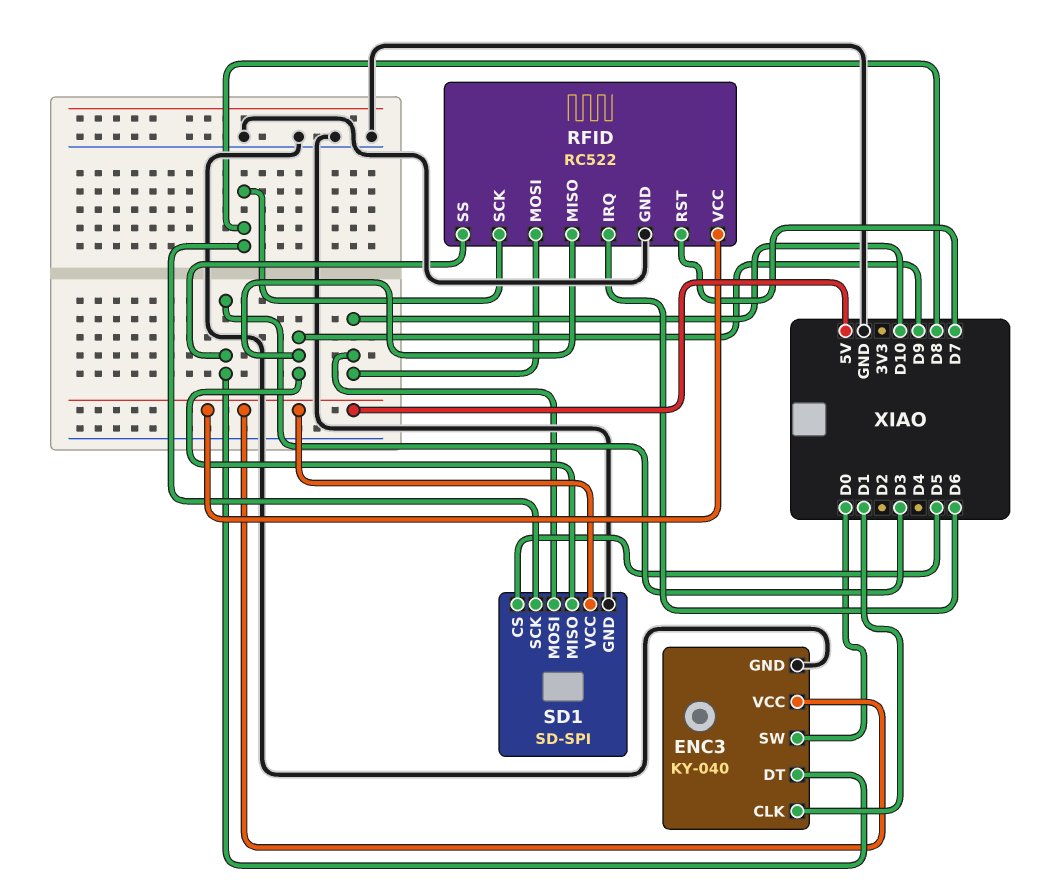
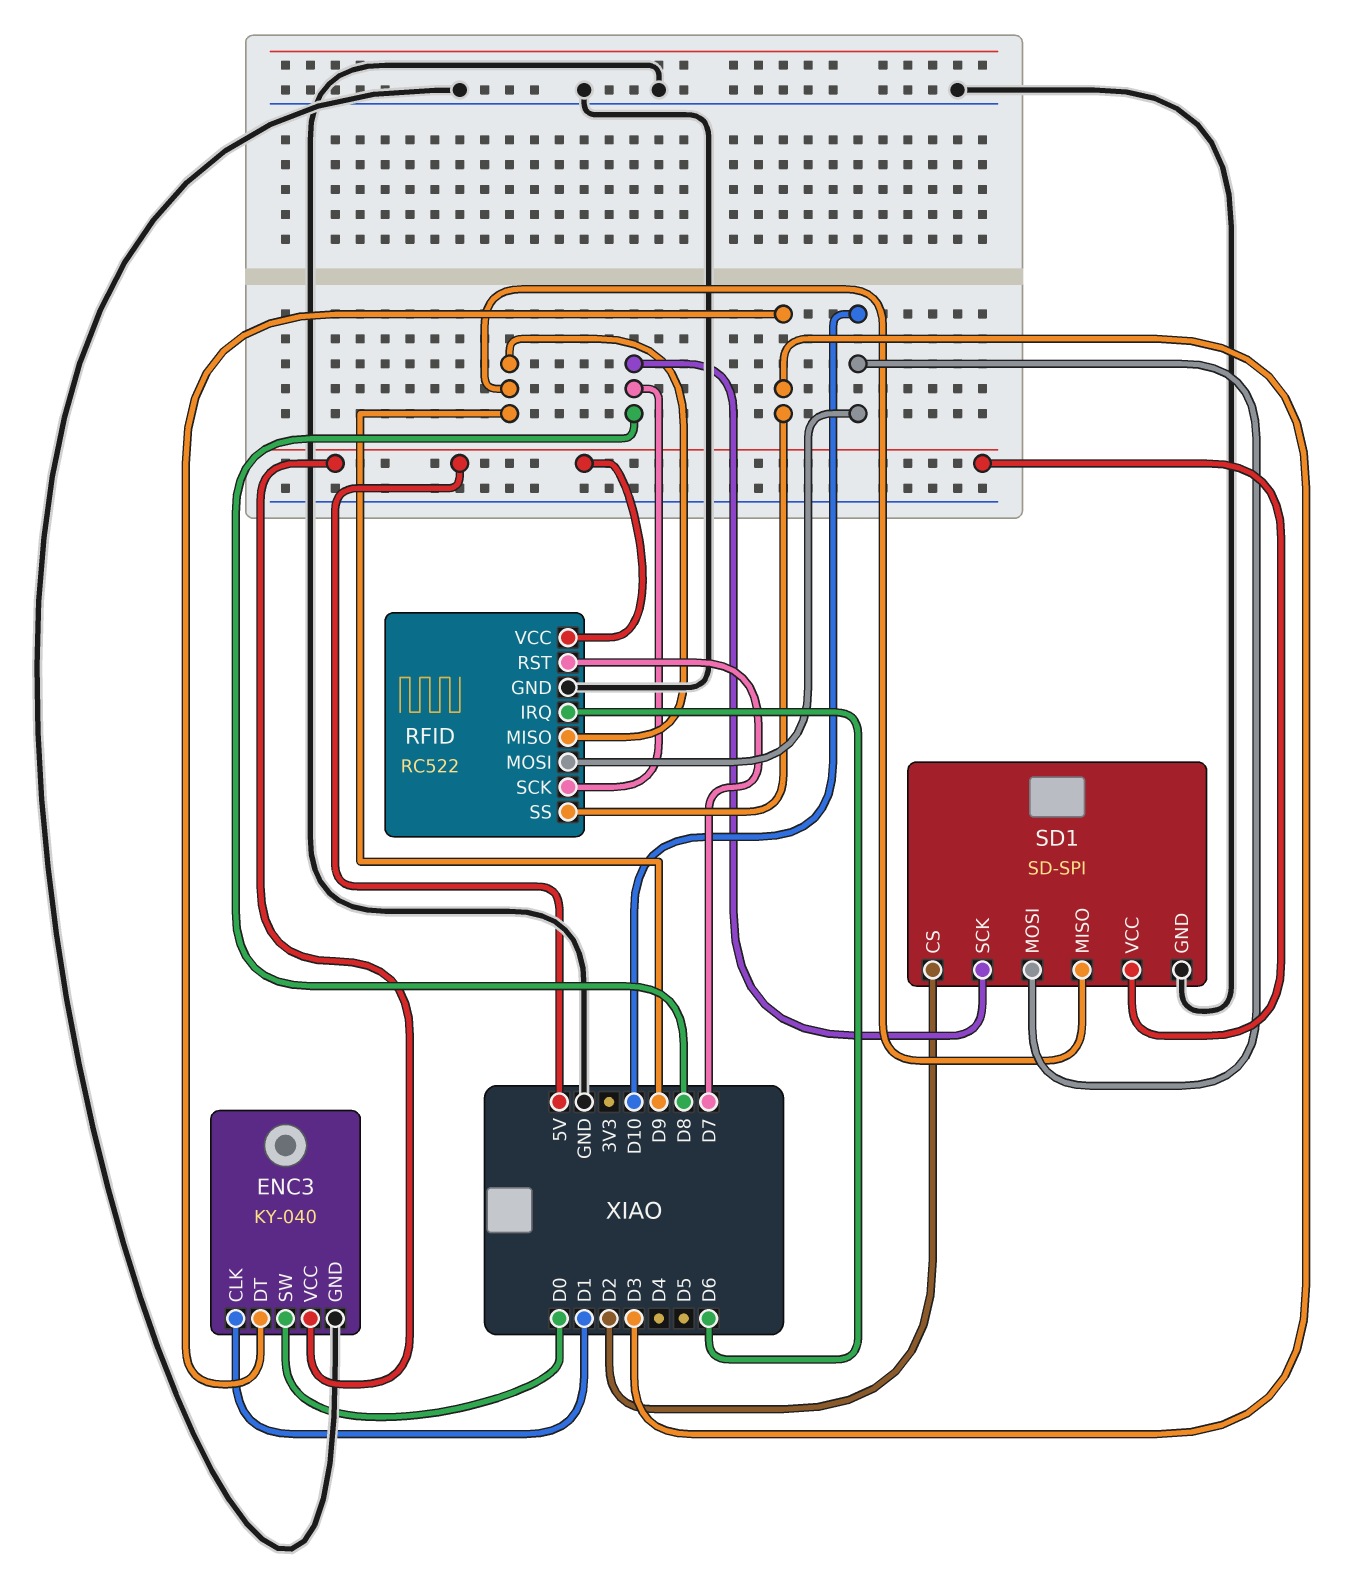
SD1 pin CS: D5 -> D2

